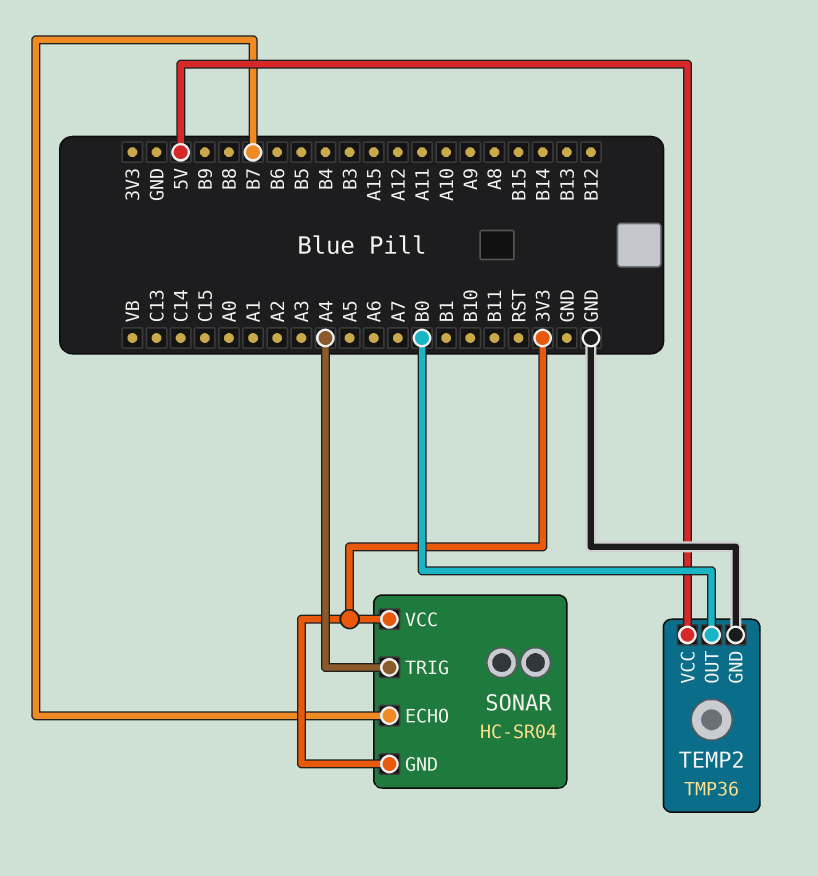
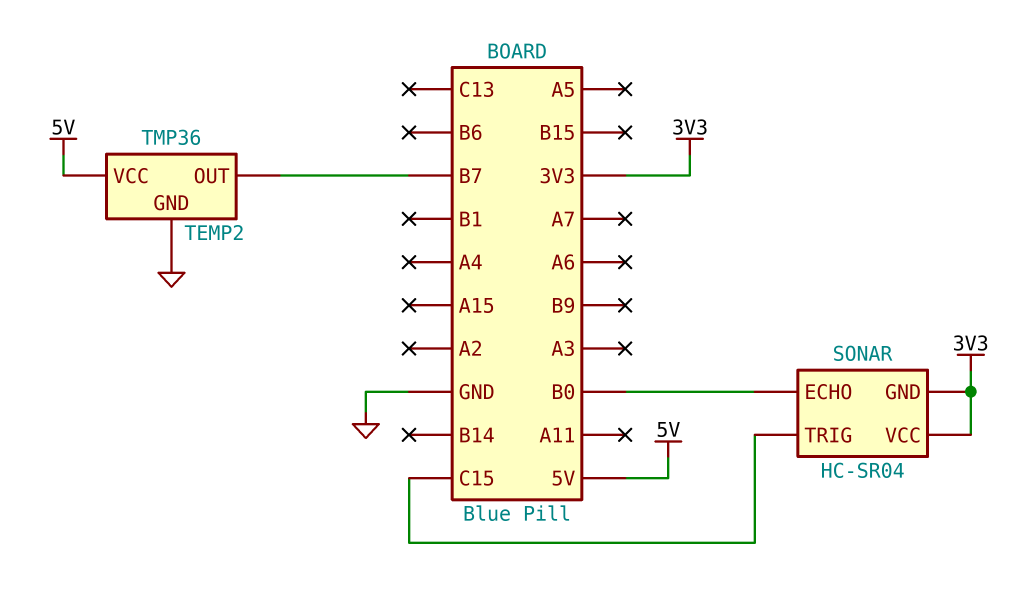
SONAR pin ECHO: B7 -> B0
SONAR pin TRIG: A4 -> C15
TEMP2 pin OUT: B0 -> B7

